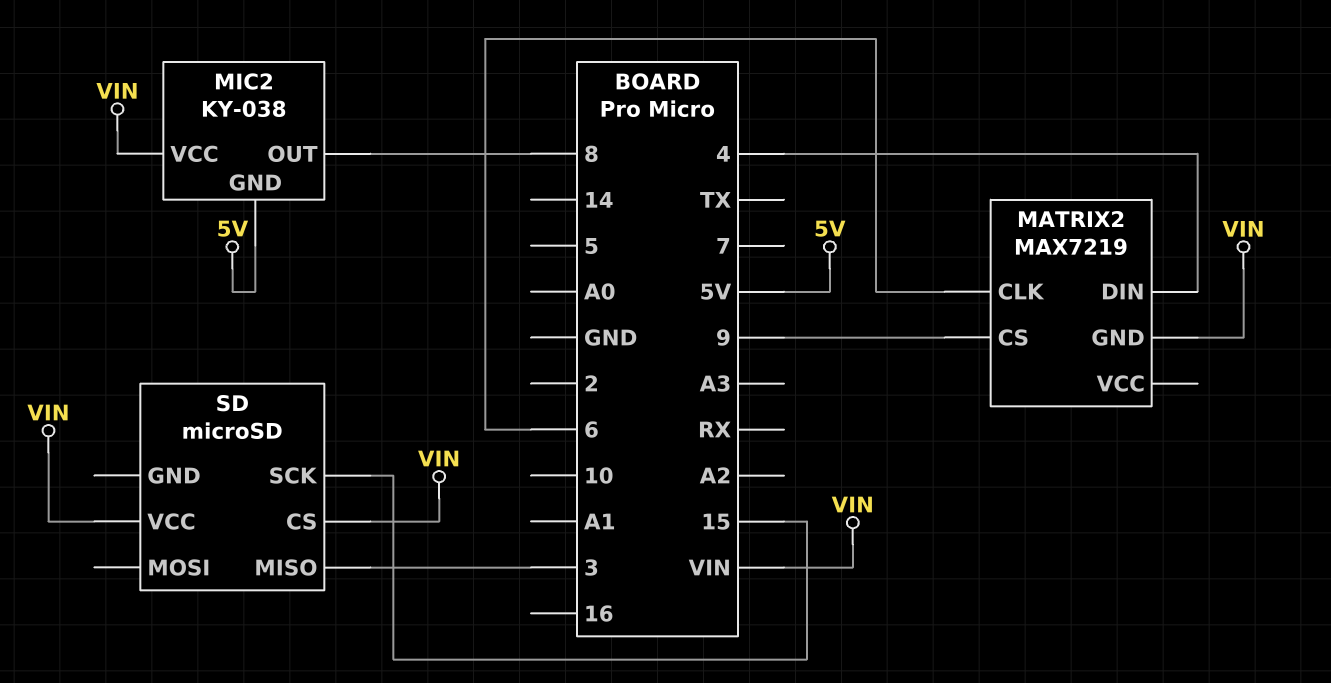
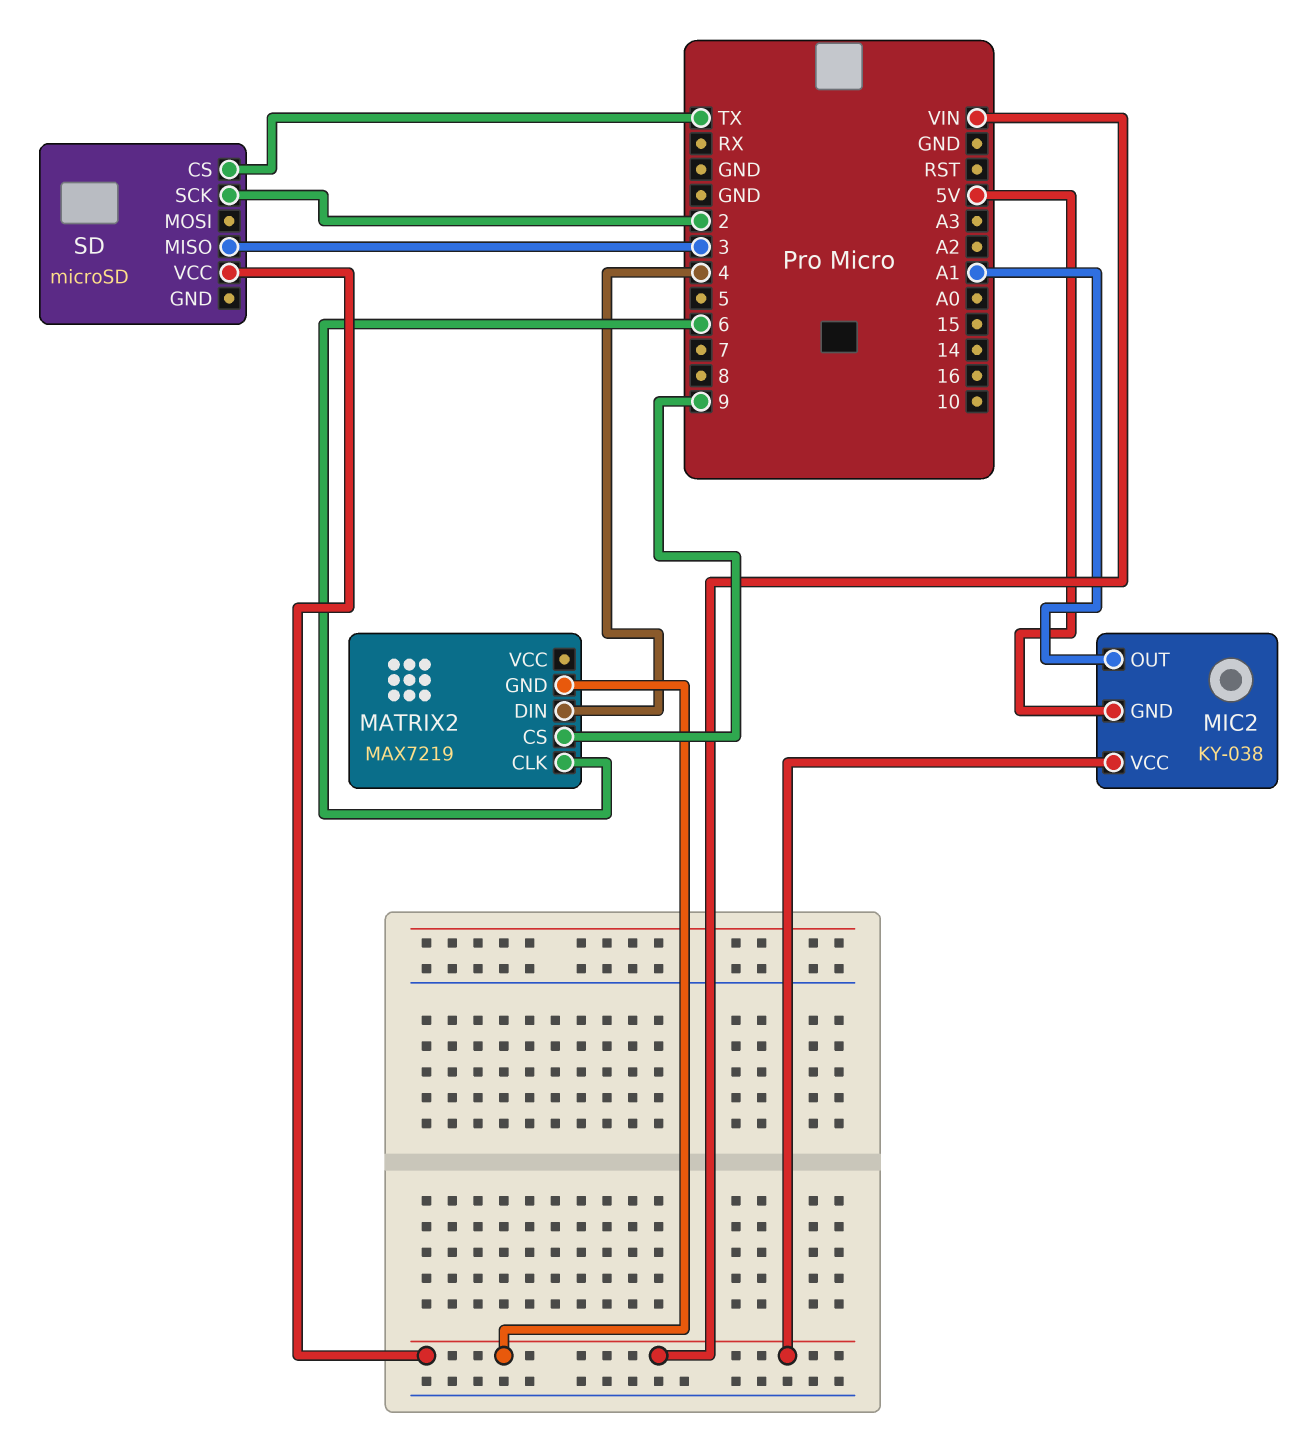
MIC2 pin OUT: 8 -> A1
SD pin CS: VIN -> TX
SD pin SCK: 15 -> 2

